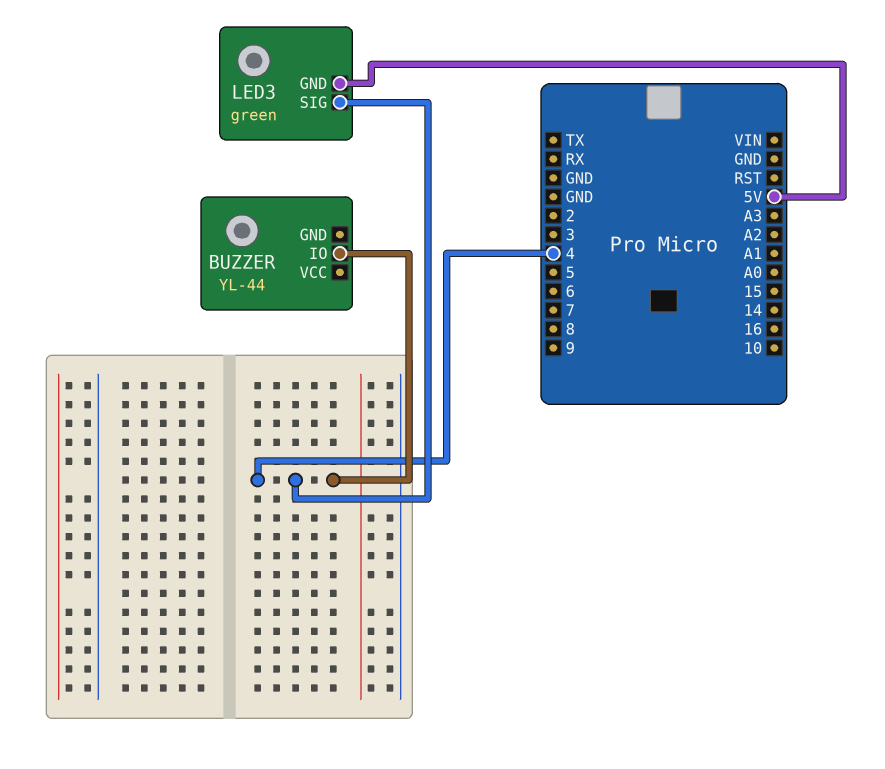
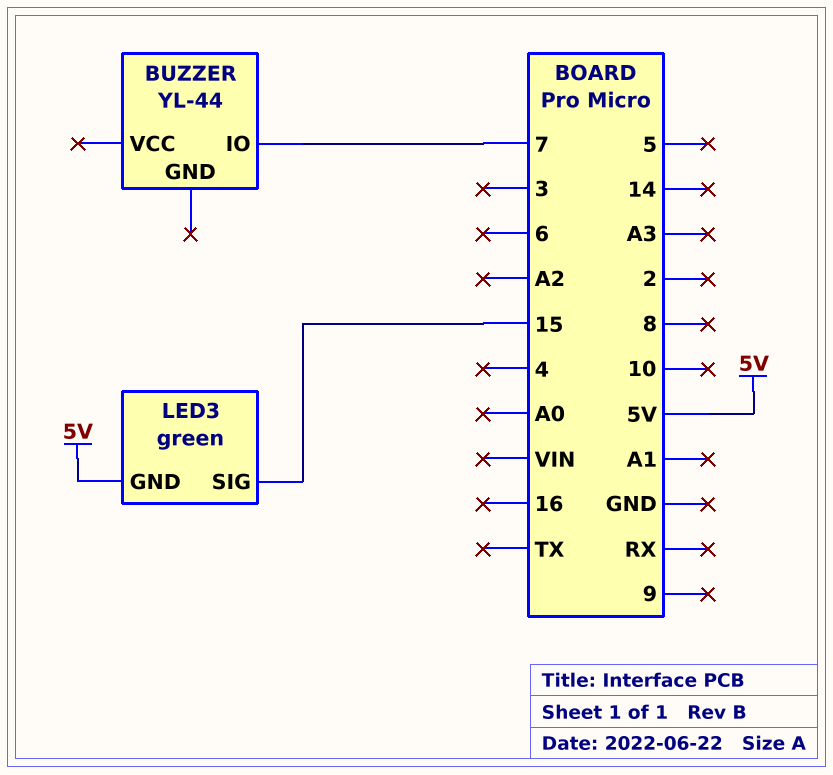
BUZZER pin IO: 4 -> 7
LED3 pin SIG: 4 -> 15

